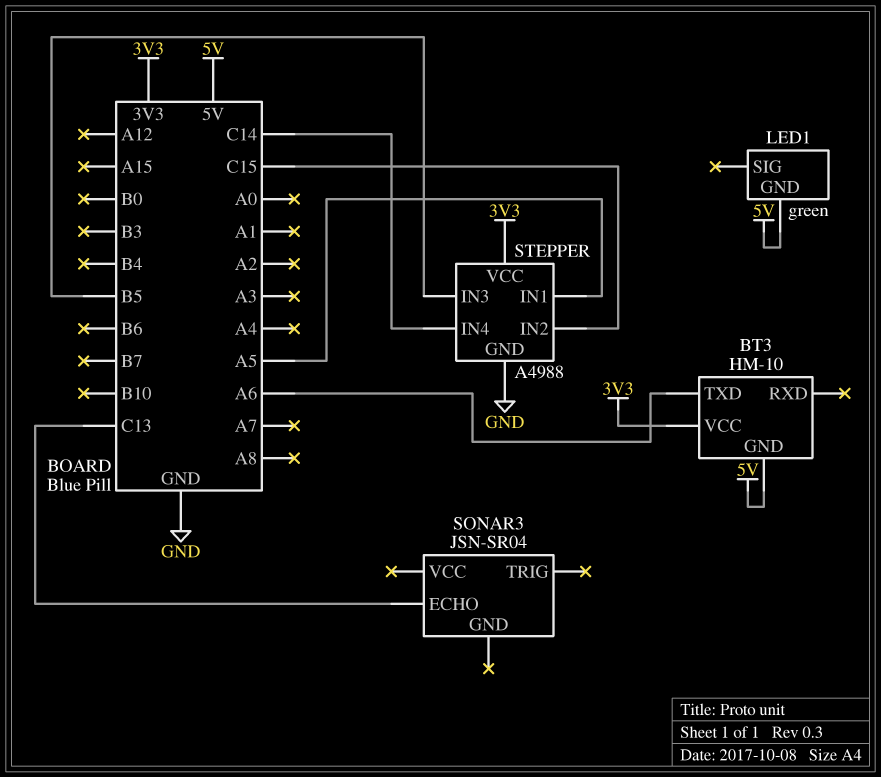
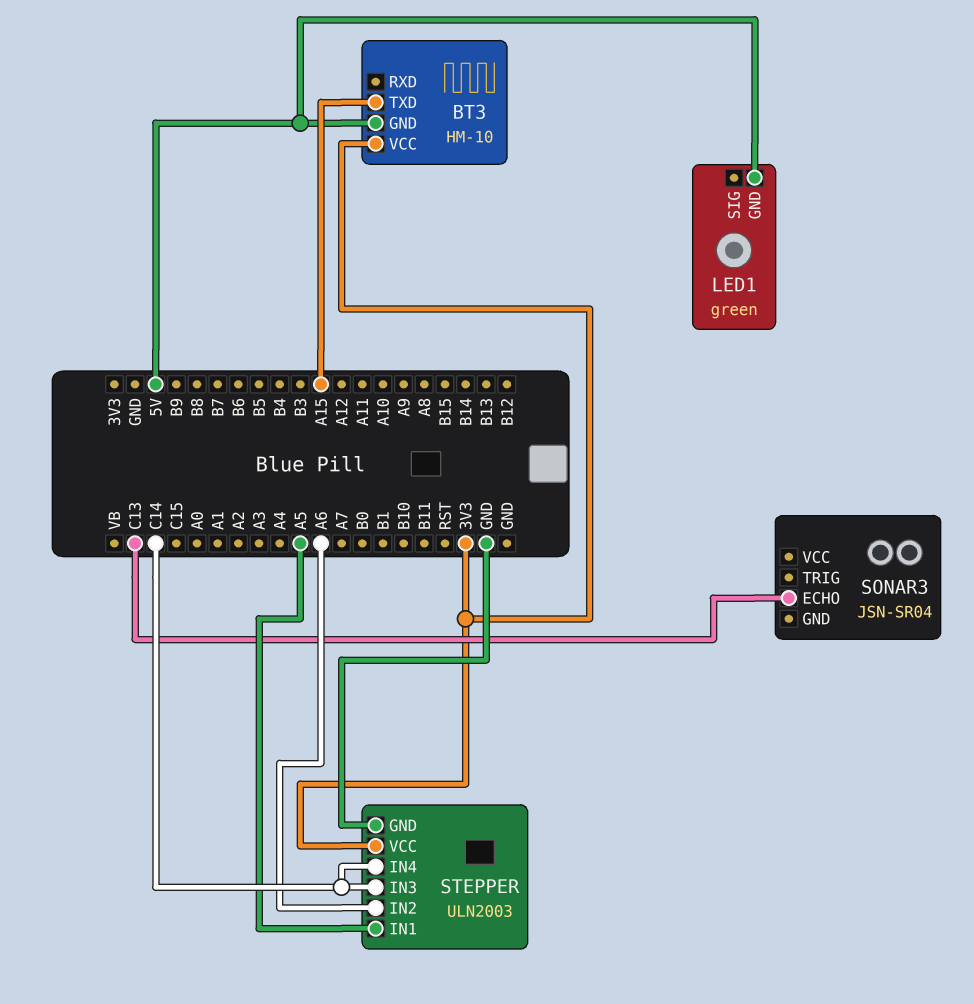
BT3 pin TXD: A6 -> A15
STEPPER: A4988 -> ULN2003
STEPPER pin IN2: C15 -> A6
STEPPER pin IN3: B5 -> C14

